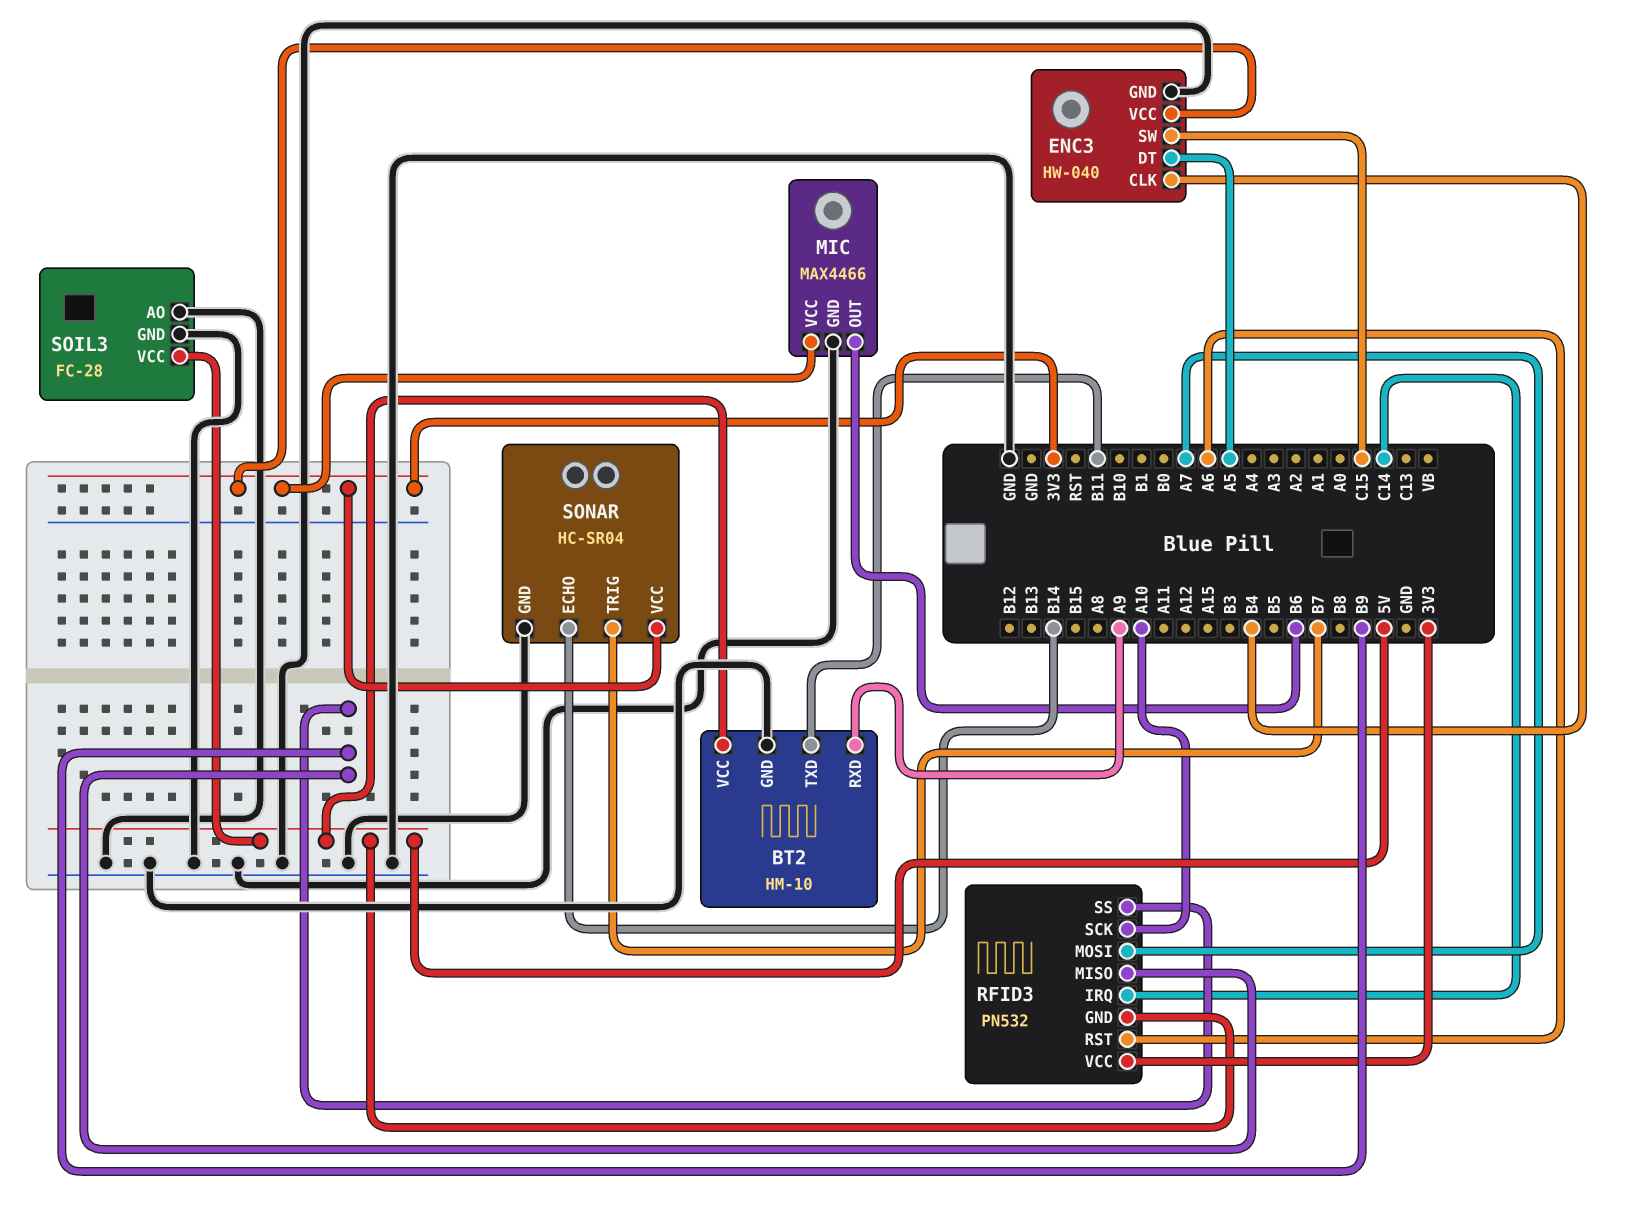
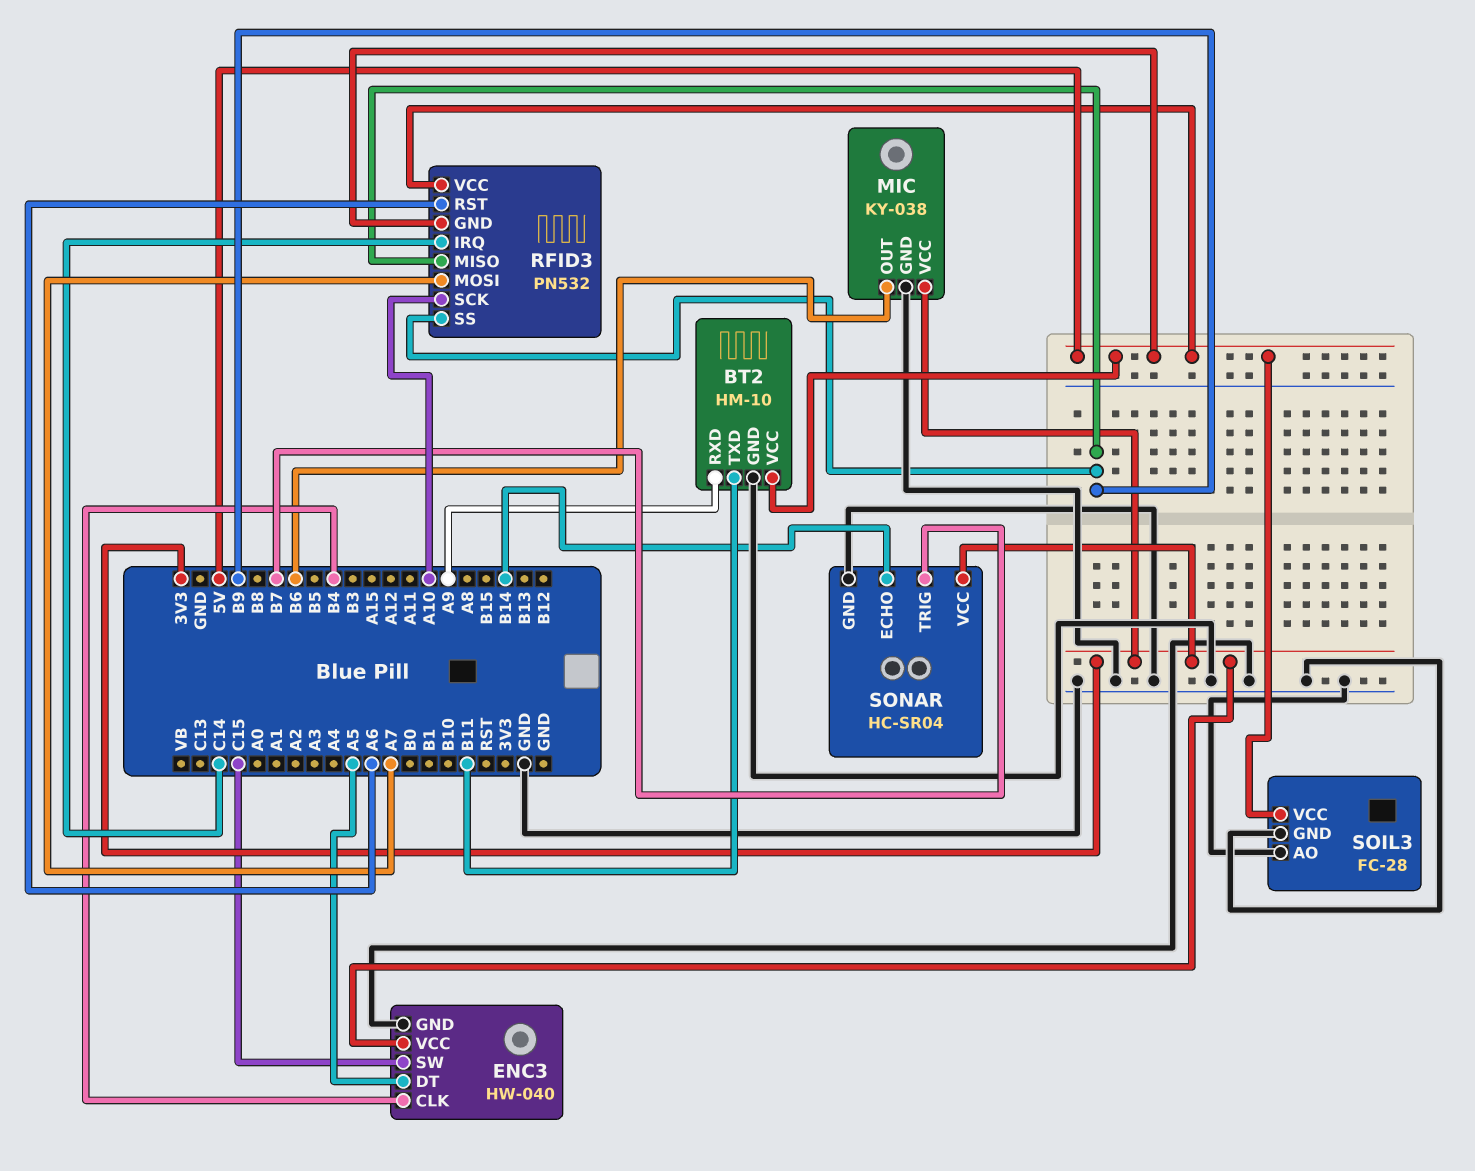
MIC: MAX4466 -> KY-038
RFID3 pin VCC: 3V3 -> 5V

